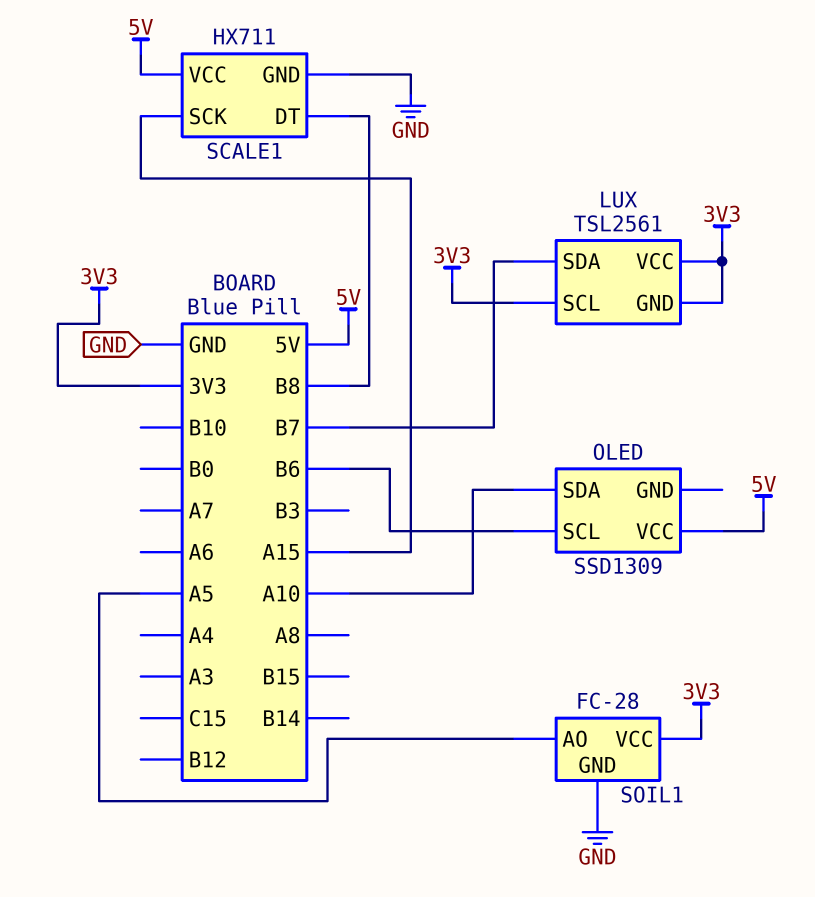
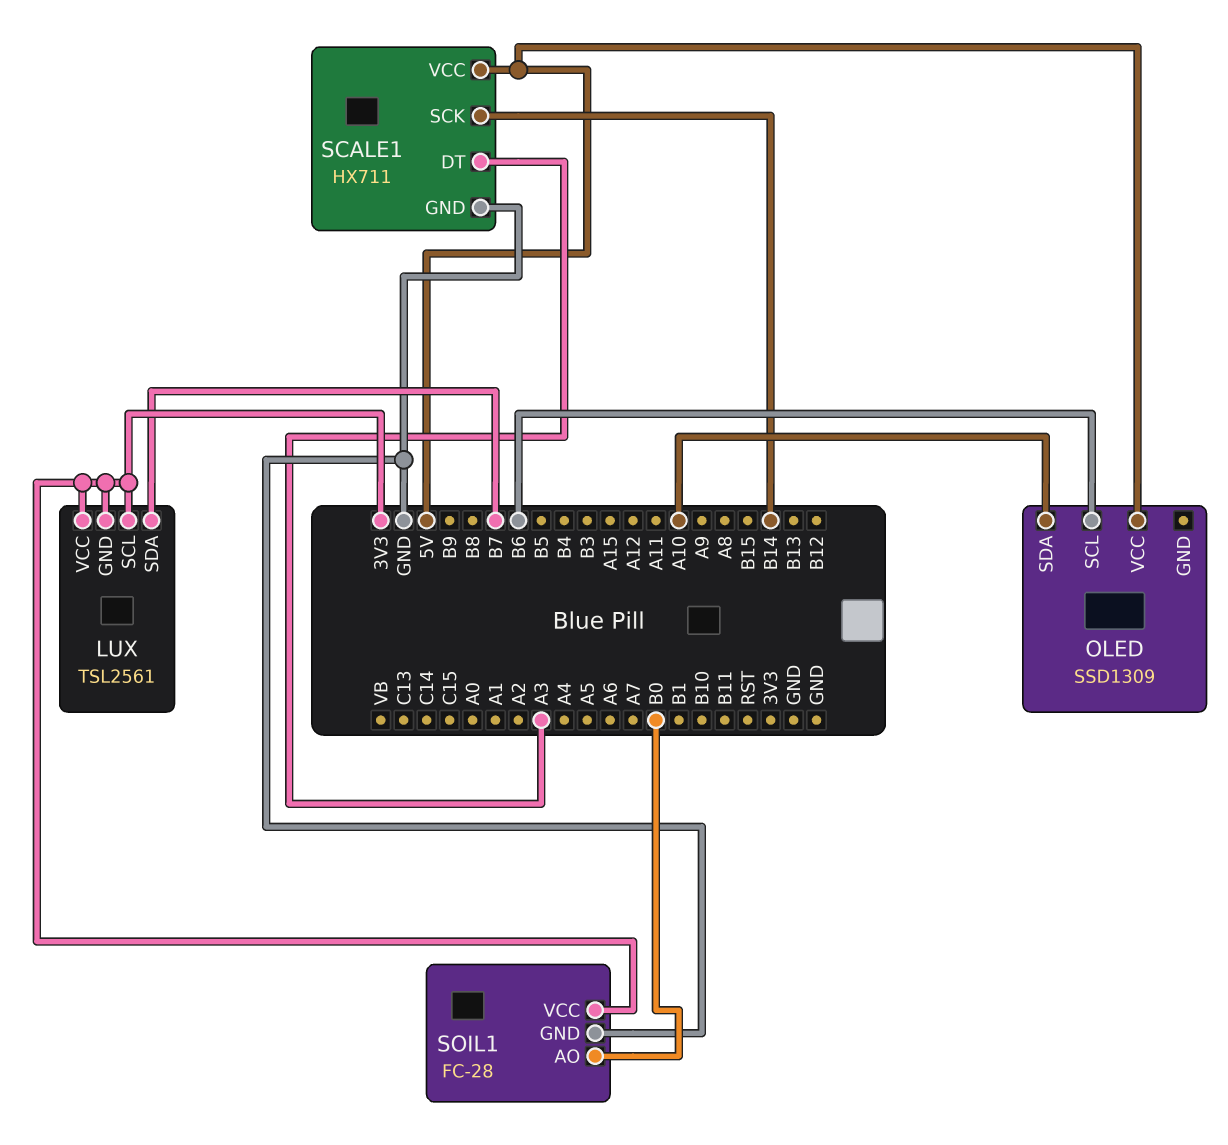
SCALE1 pin DT: B8 -> A3
SCALE1 pin SCK: A15 -> B14
SOIL1 pin AO: A5 -> B0

